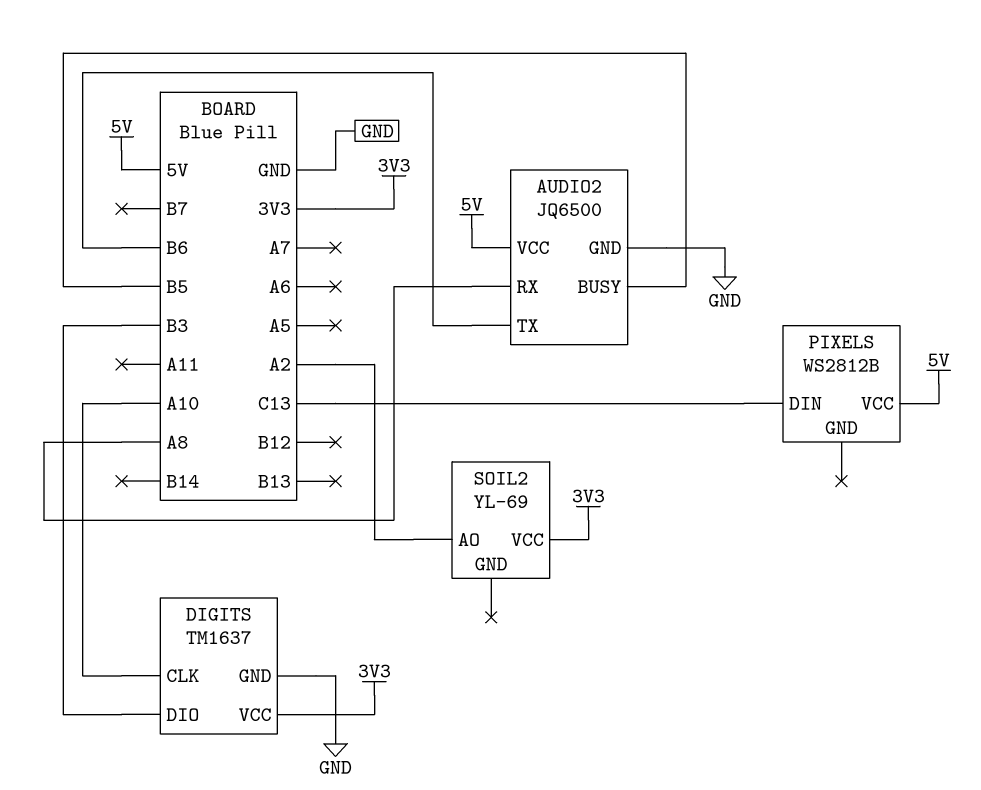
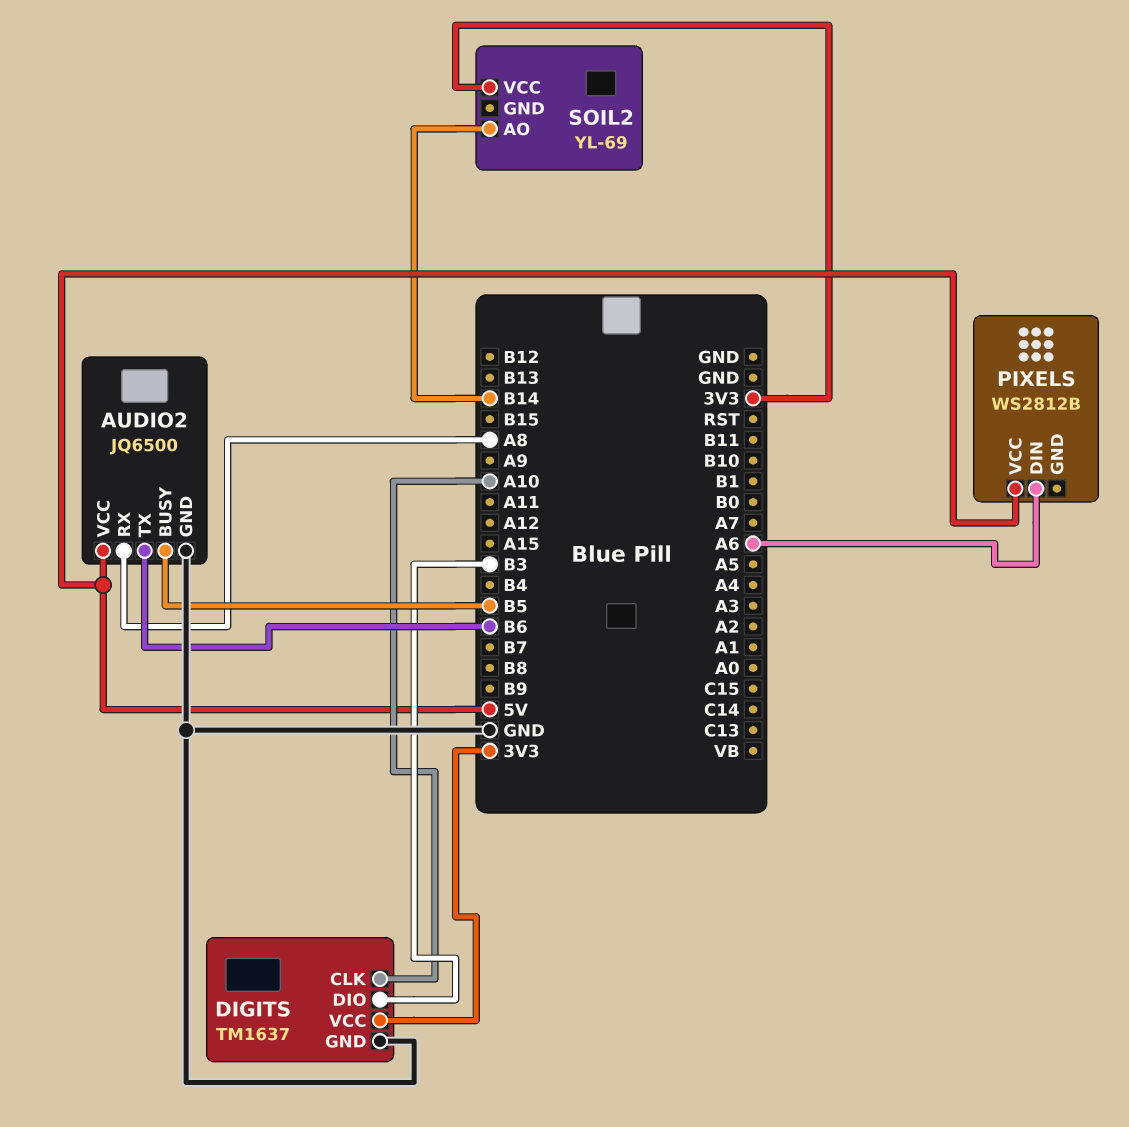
PIXELS pin DIN: C13 -> A6
SOIL2 pin AO: A2 -> B14

